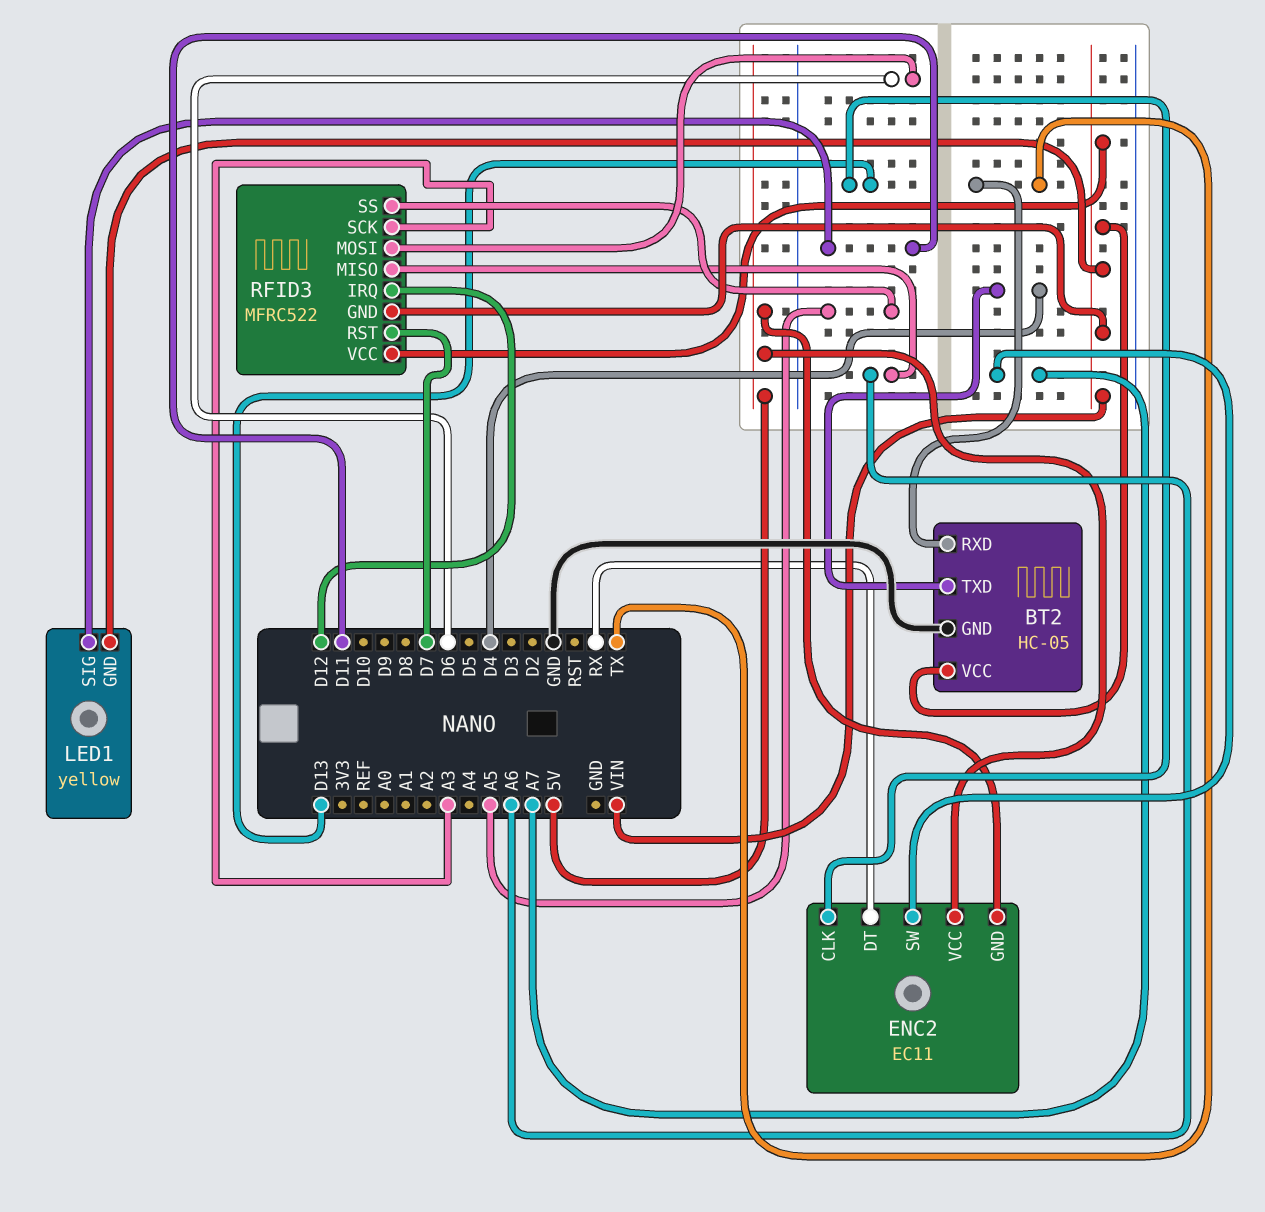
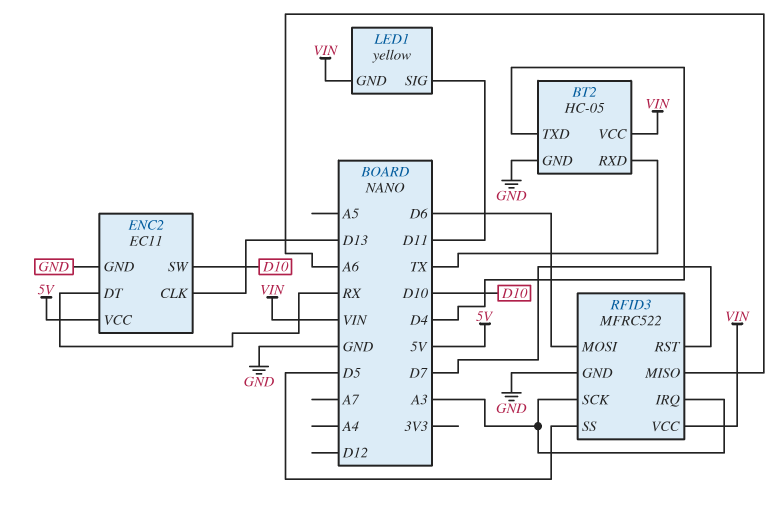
ENC2 pin GND: 5V -> GND
ENC2 pin SW: A7 -> D10
RFID3 pin GND: VIN -> GND
RFID3 pin IRQ: D12 -> A3
RFID3 pin SS: A5 -> D5

